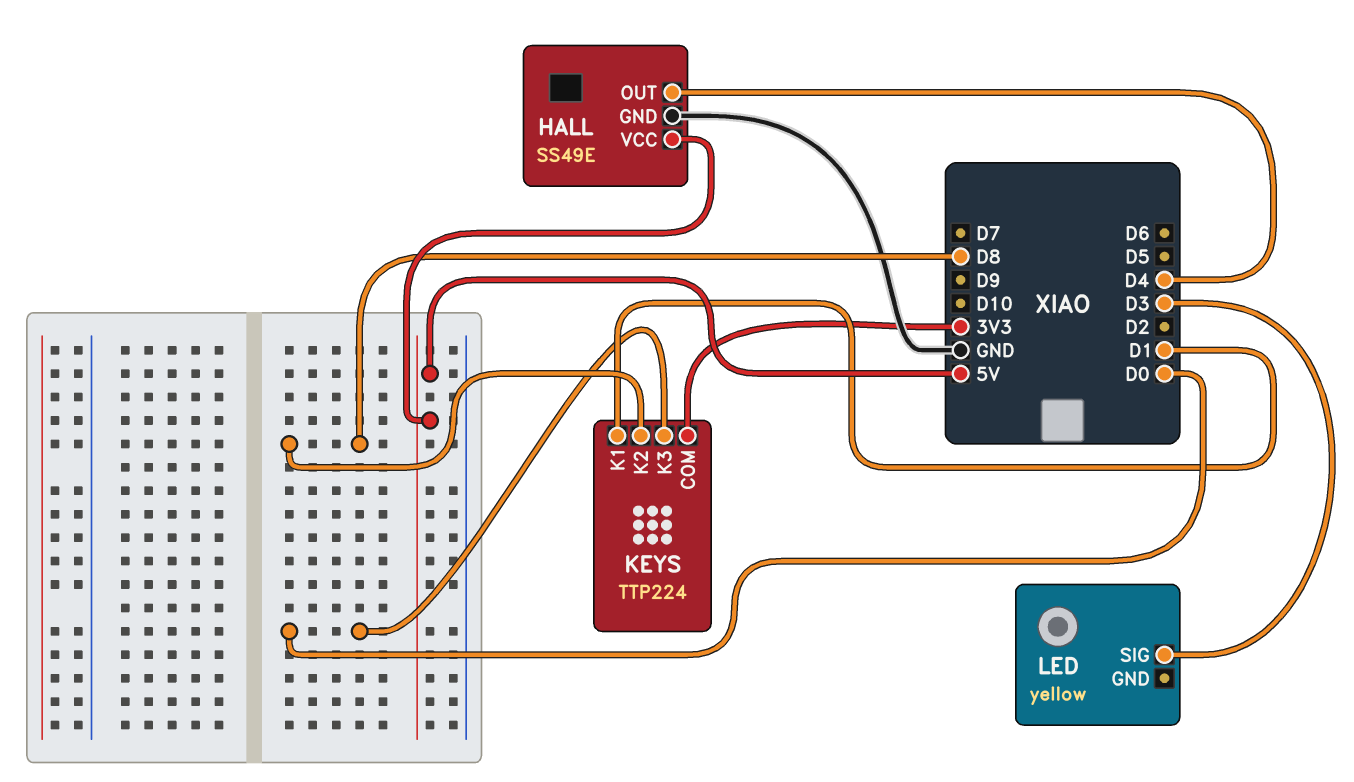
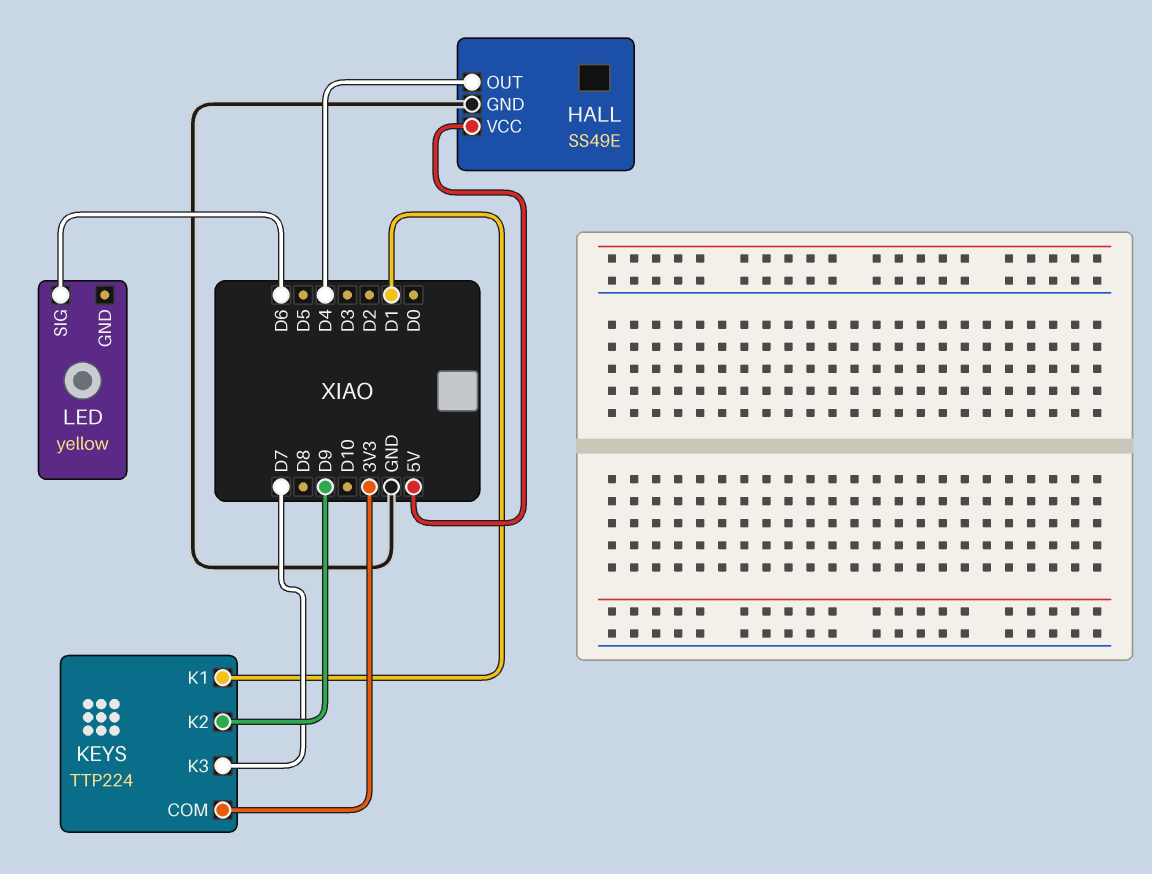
KEYS pin K2: D8 -> D9
KEYS pin K3: D0 -> D7
LED pin SIG: D3 -> D6

